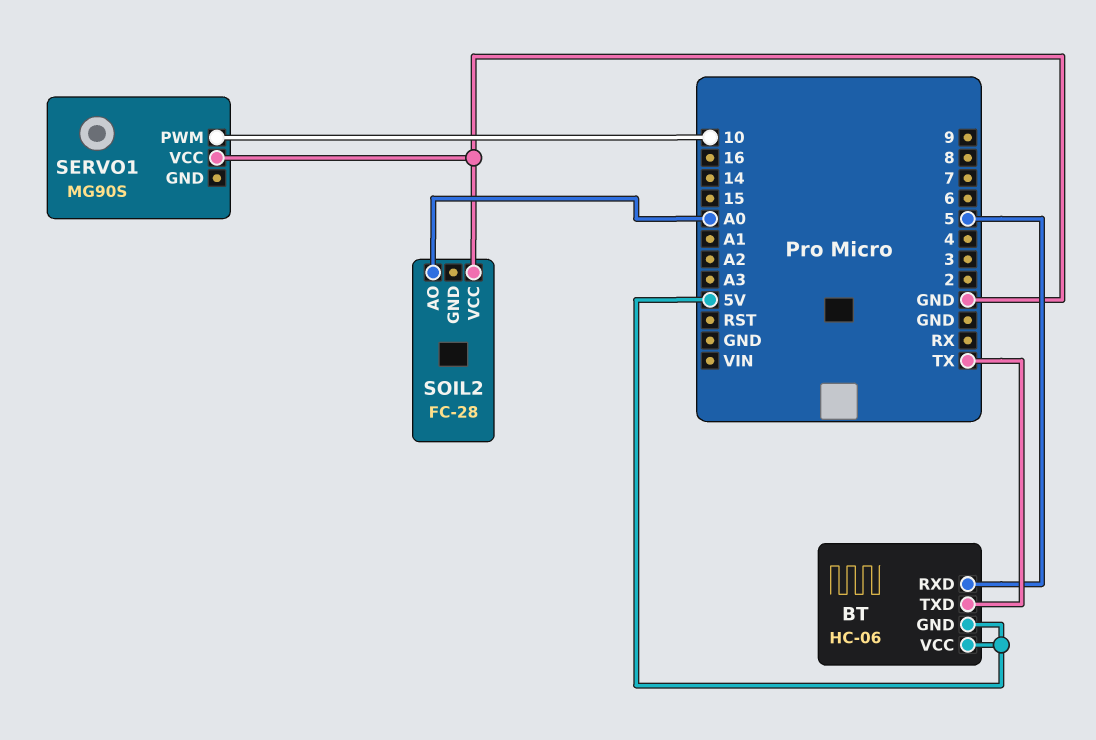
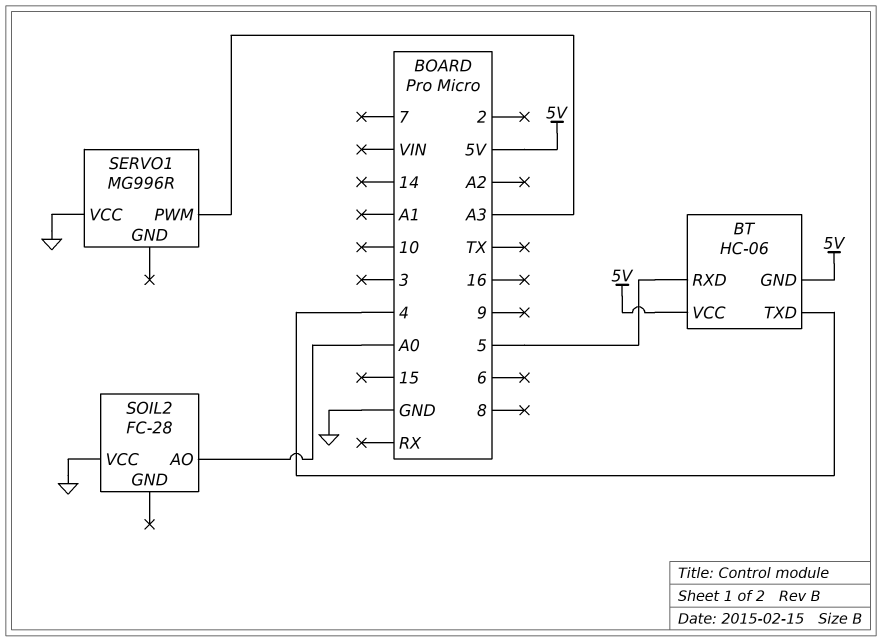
BT pin TXD: TX -> 4
SERVO1: MG90S -> MG996R
SERVO1 pin PWM: 10 -> A3

